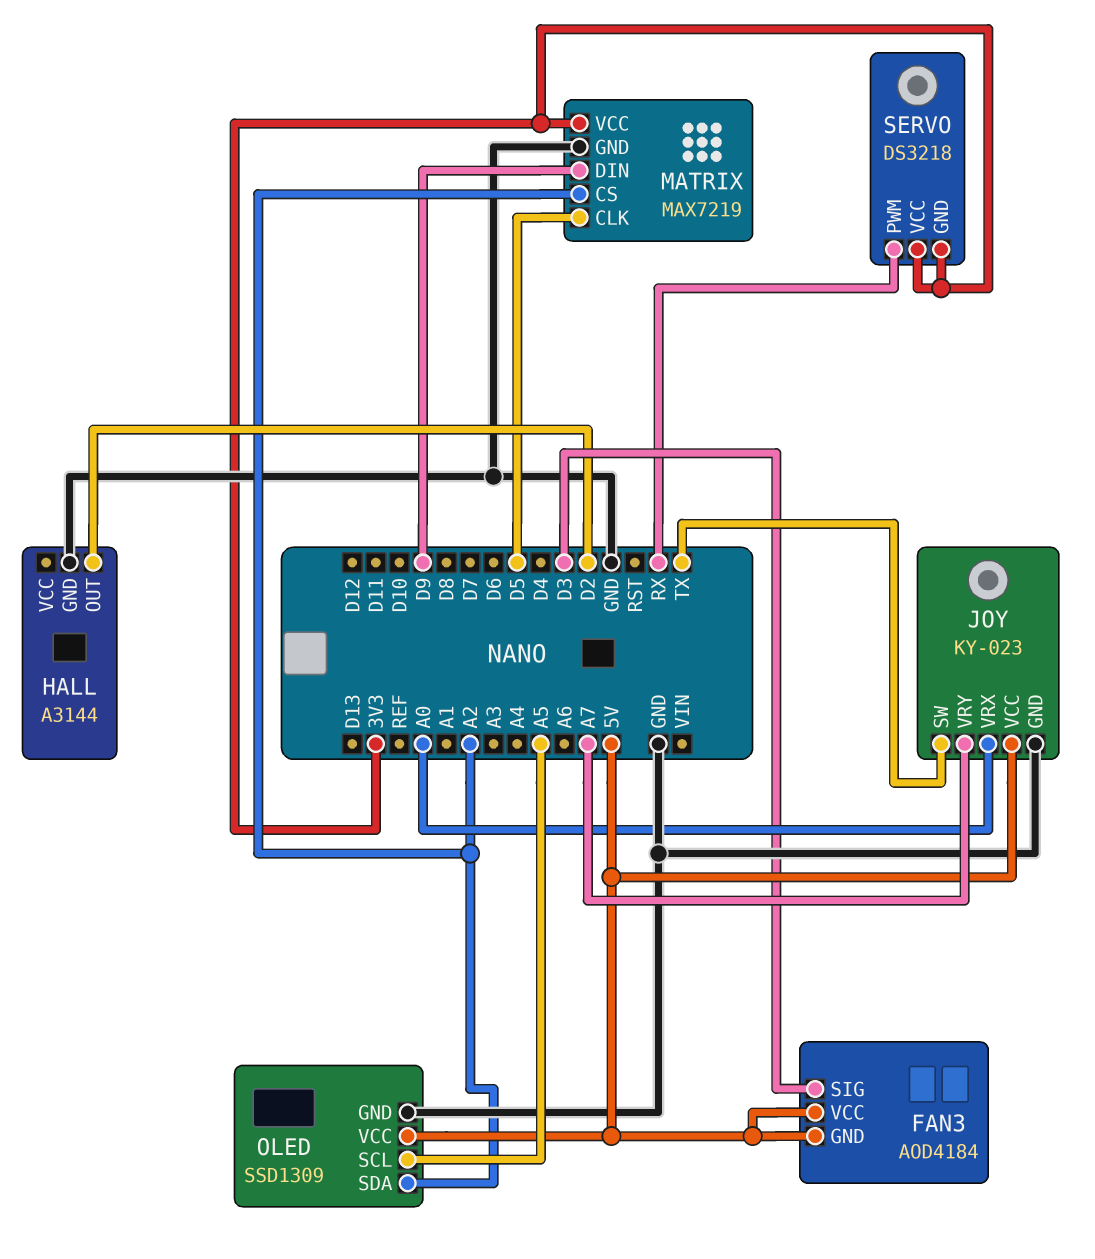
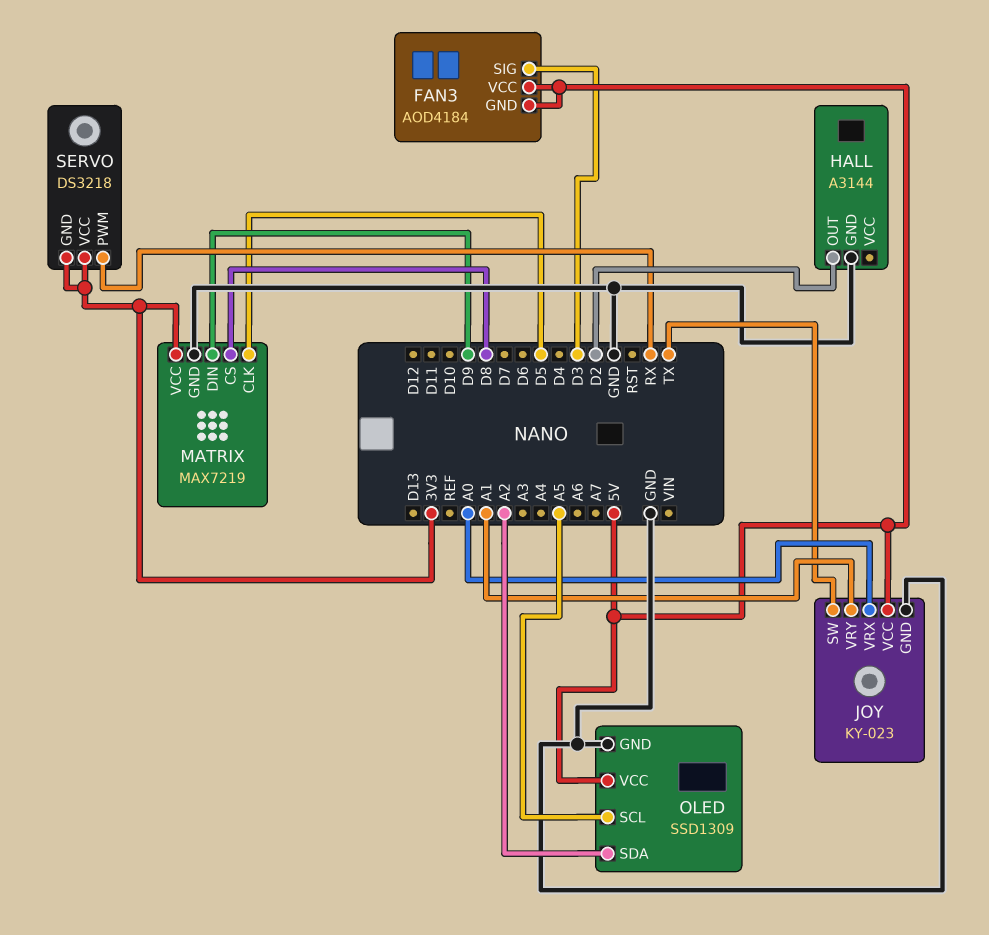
JOY pin VRY: A7 -> A1
MATRIX pin CS: A2 -> D8

